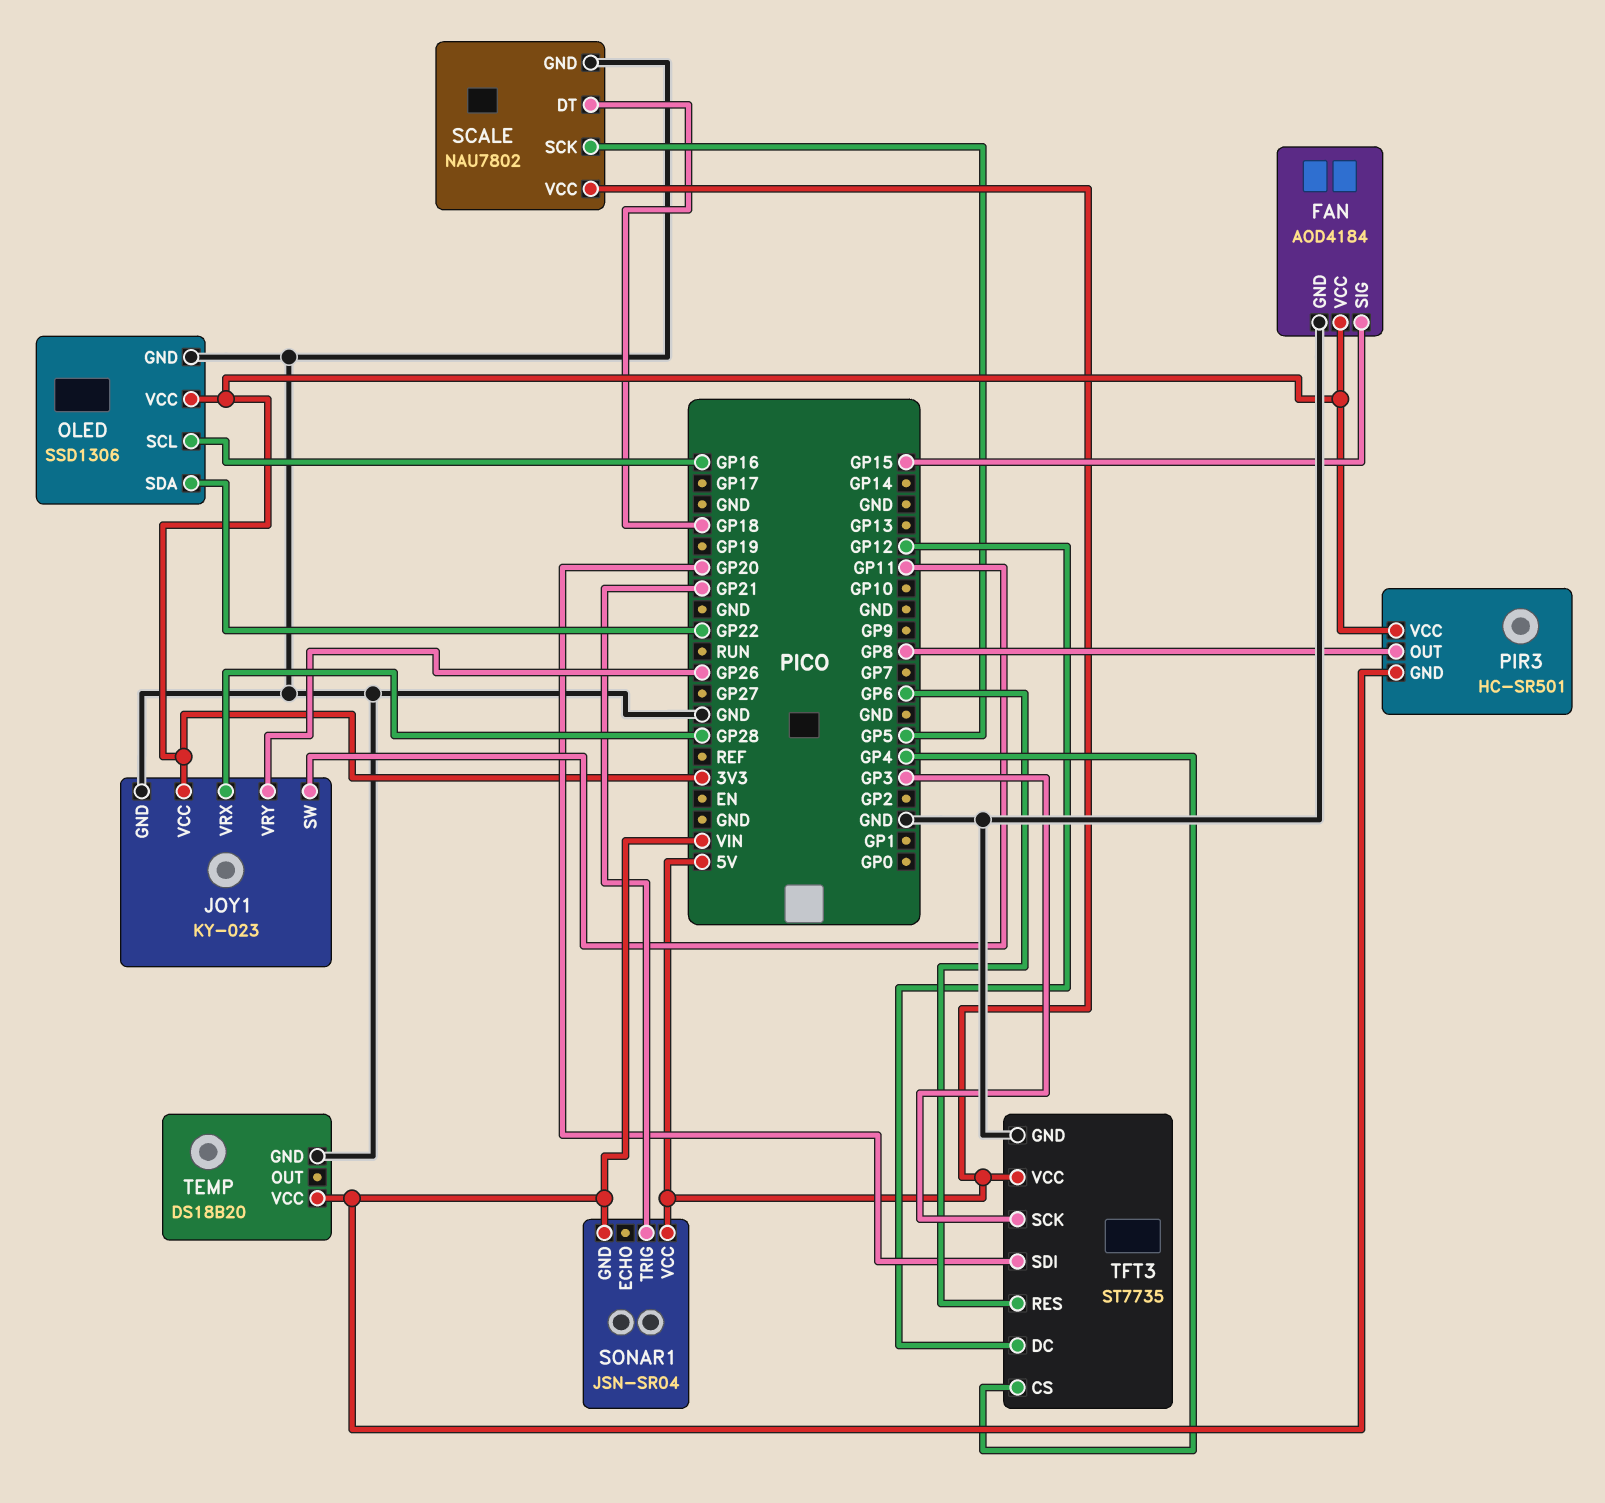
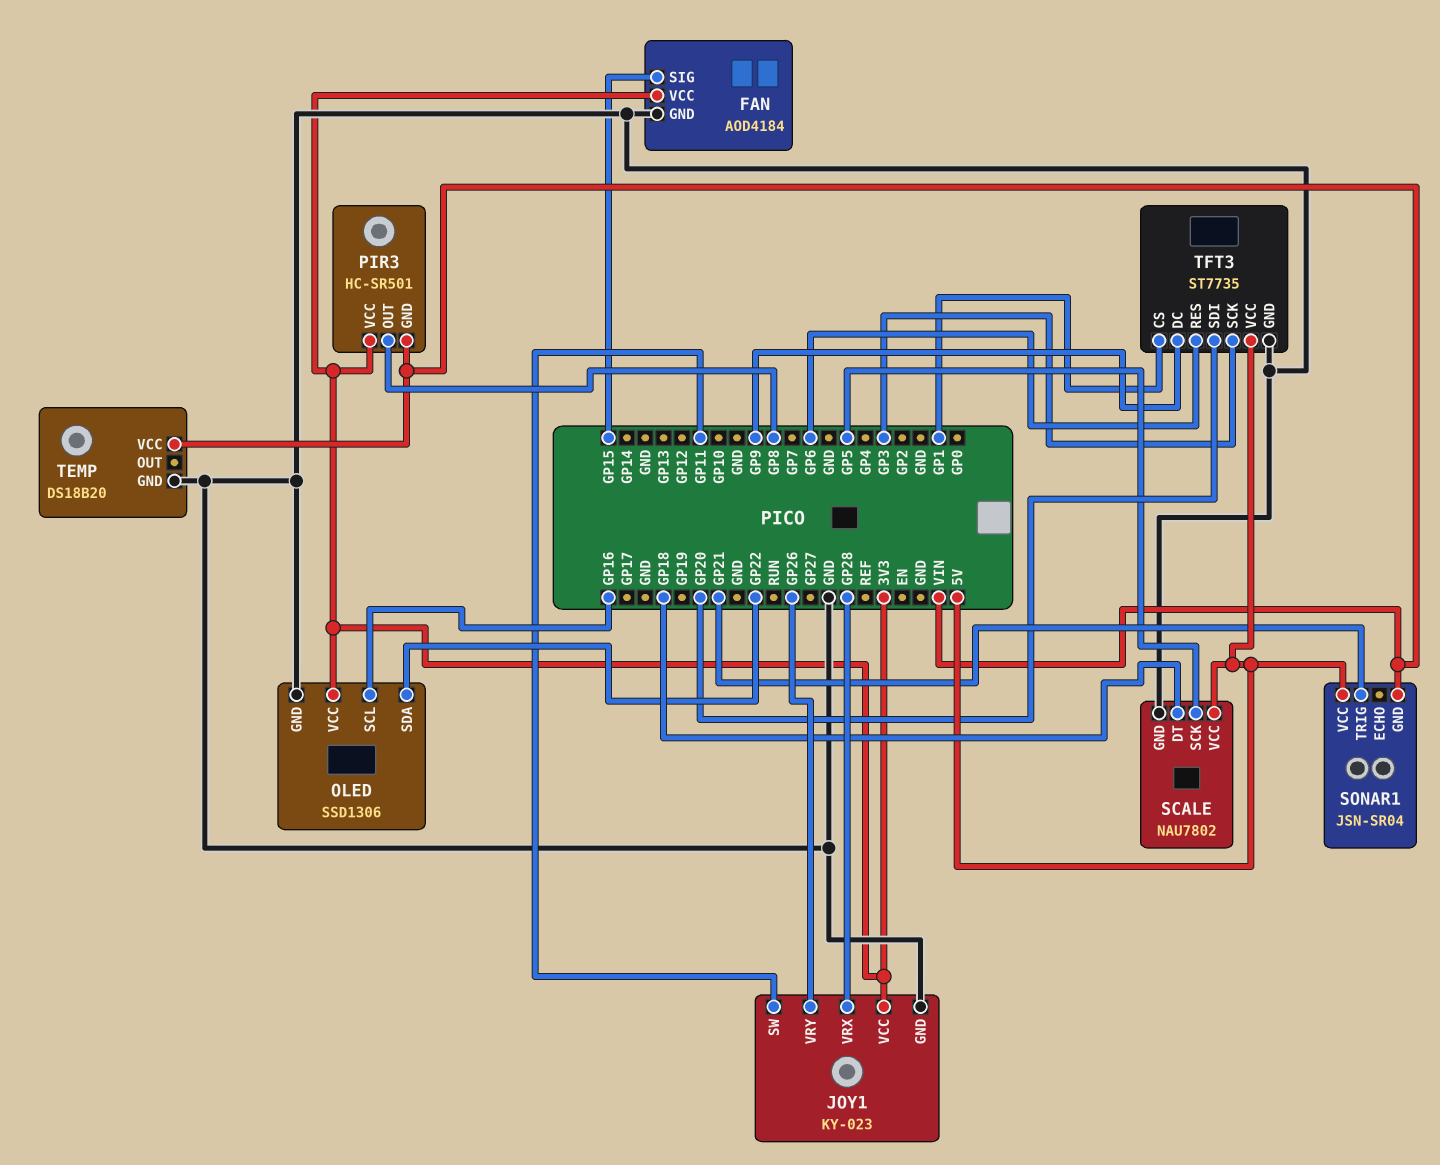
TFT3 pin CS: GP4 -> GP1
TFT3 pin DC: GP12 -> GP9

